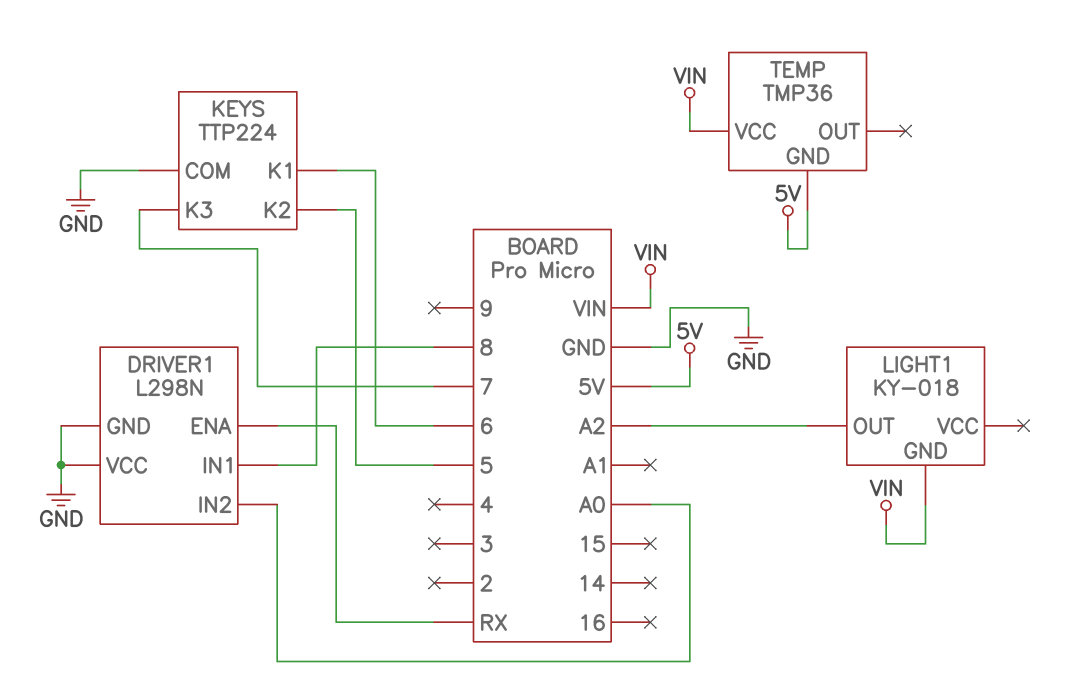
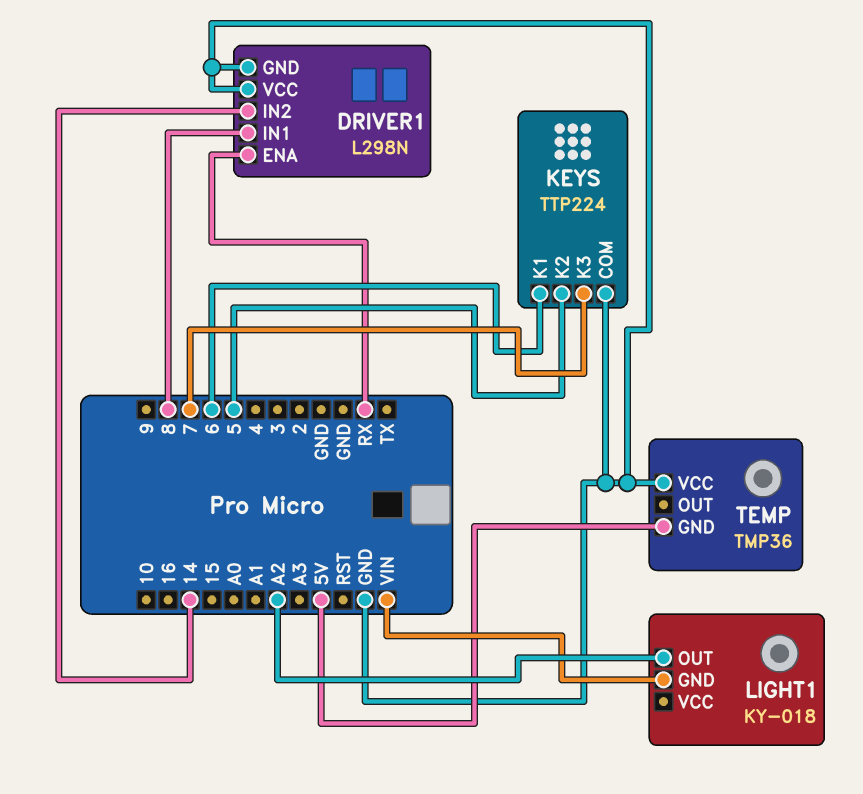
DRIVER1 pin IN2: A0 -> 14
TEMP pin VCC: VIN -> GND

